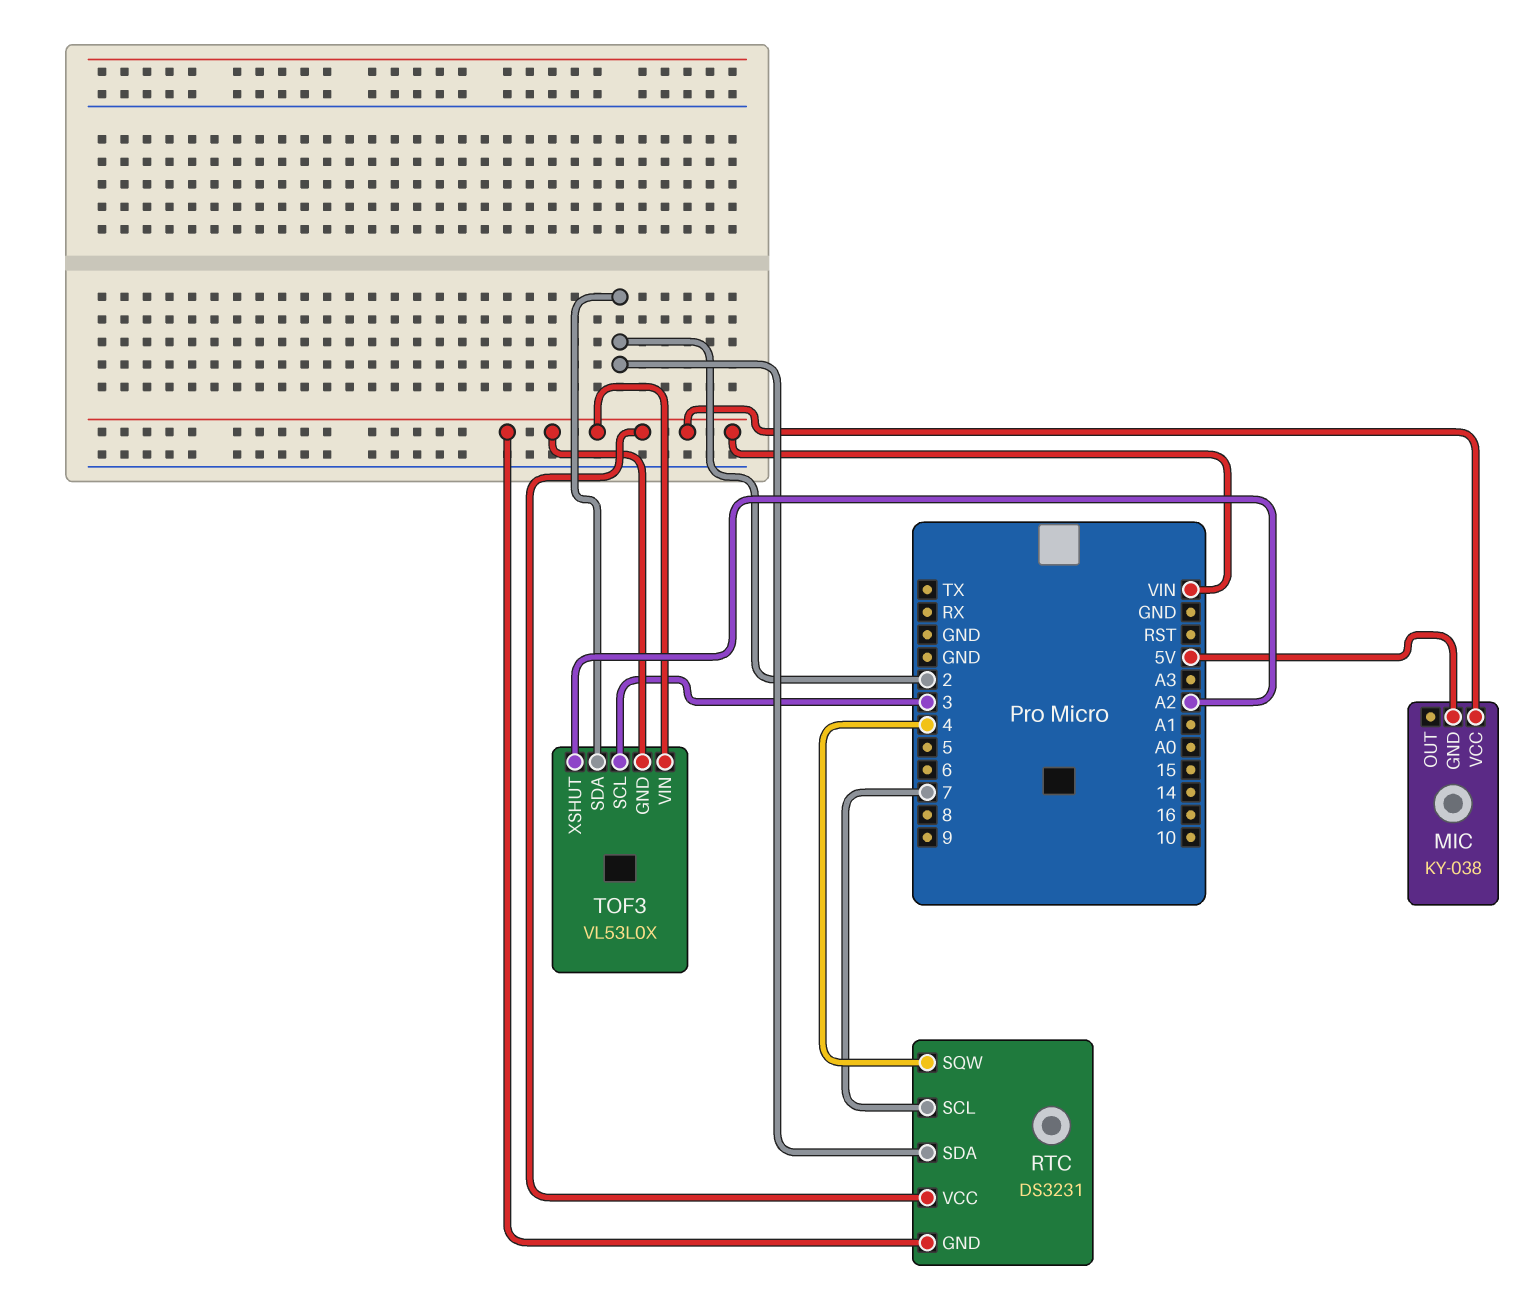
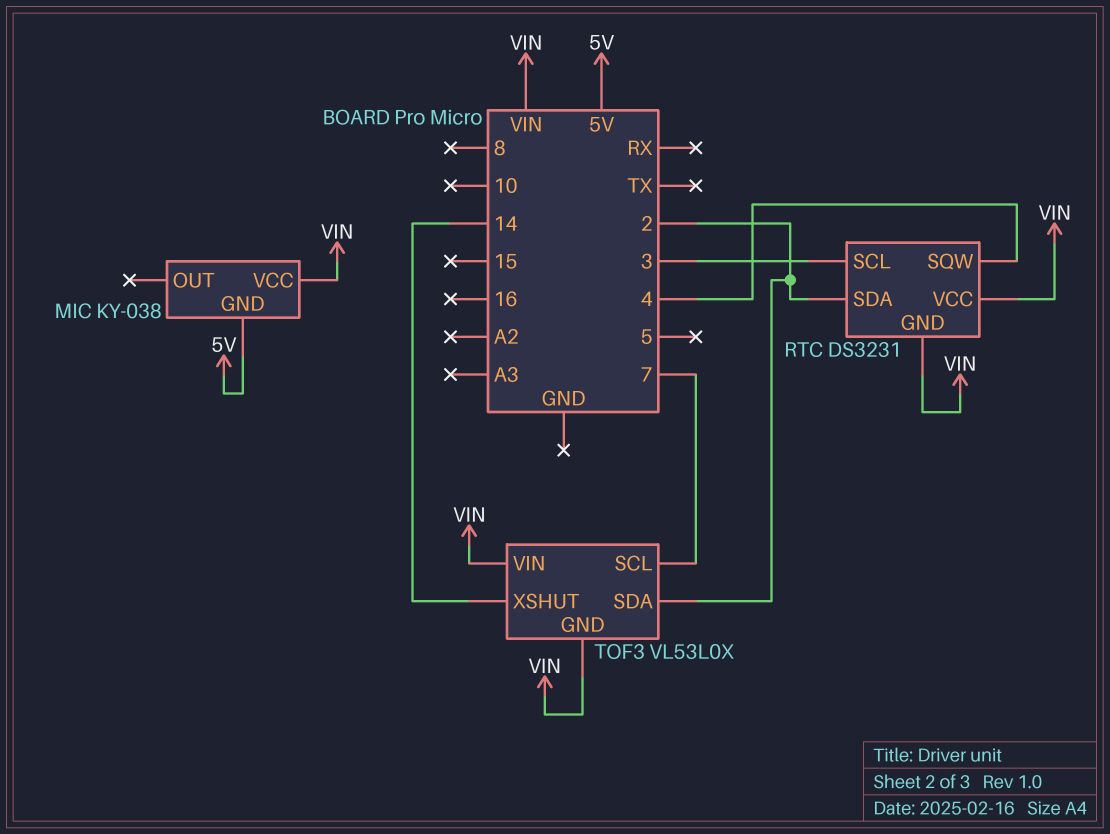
RTC pin SCL: 7 -> 3
TOF3 pin SCL: 3 -> 7
TOF3 pin XSHUT: A2 -> 14

